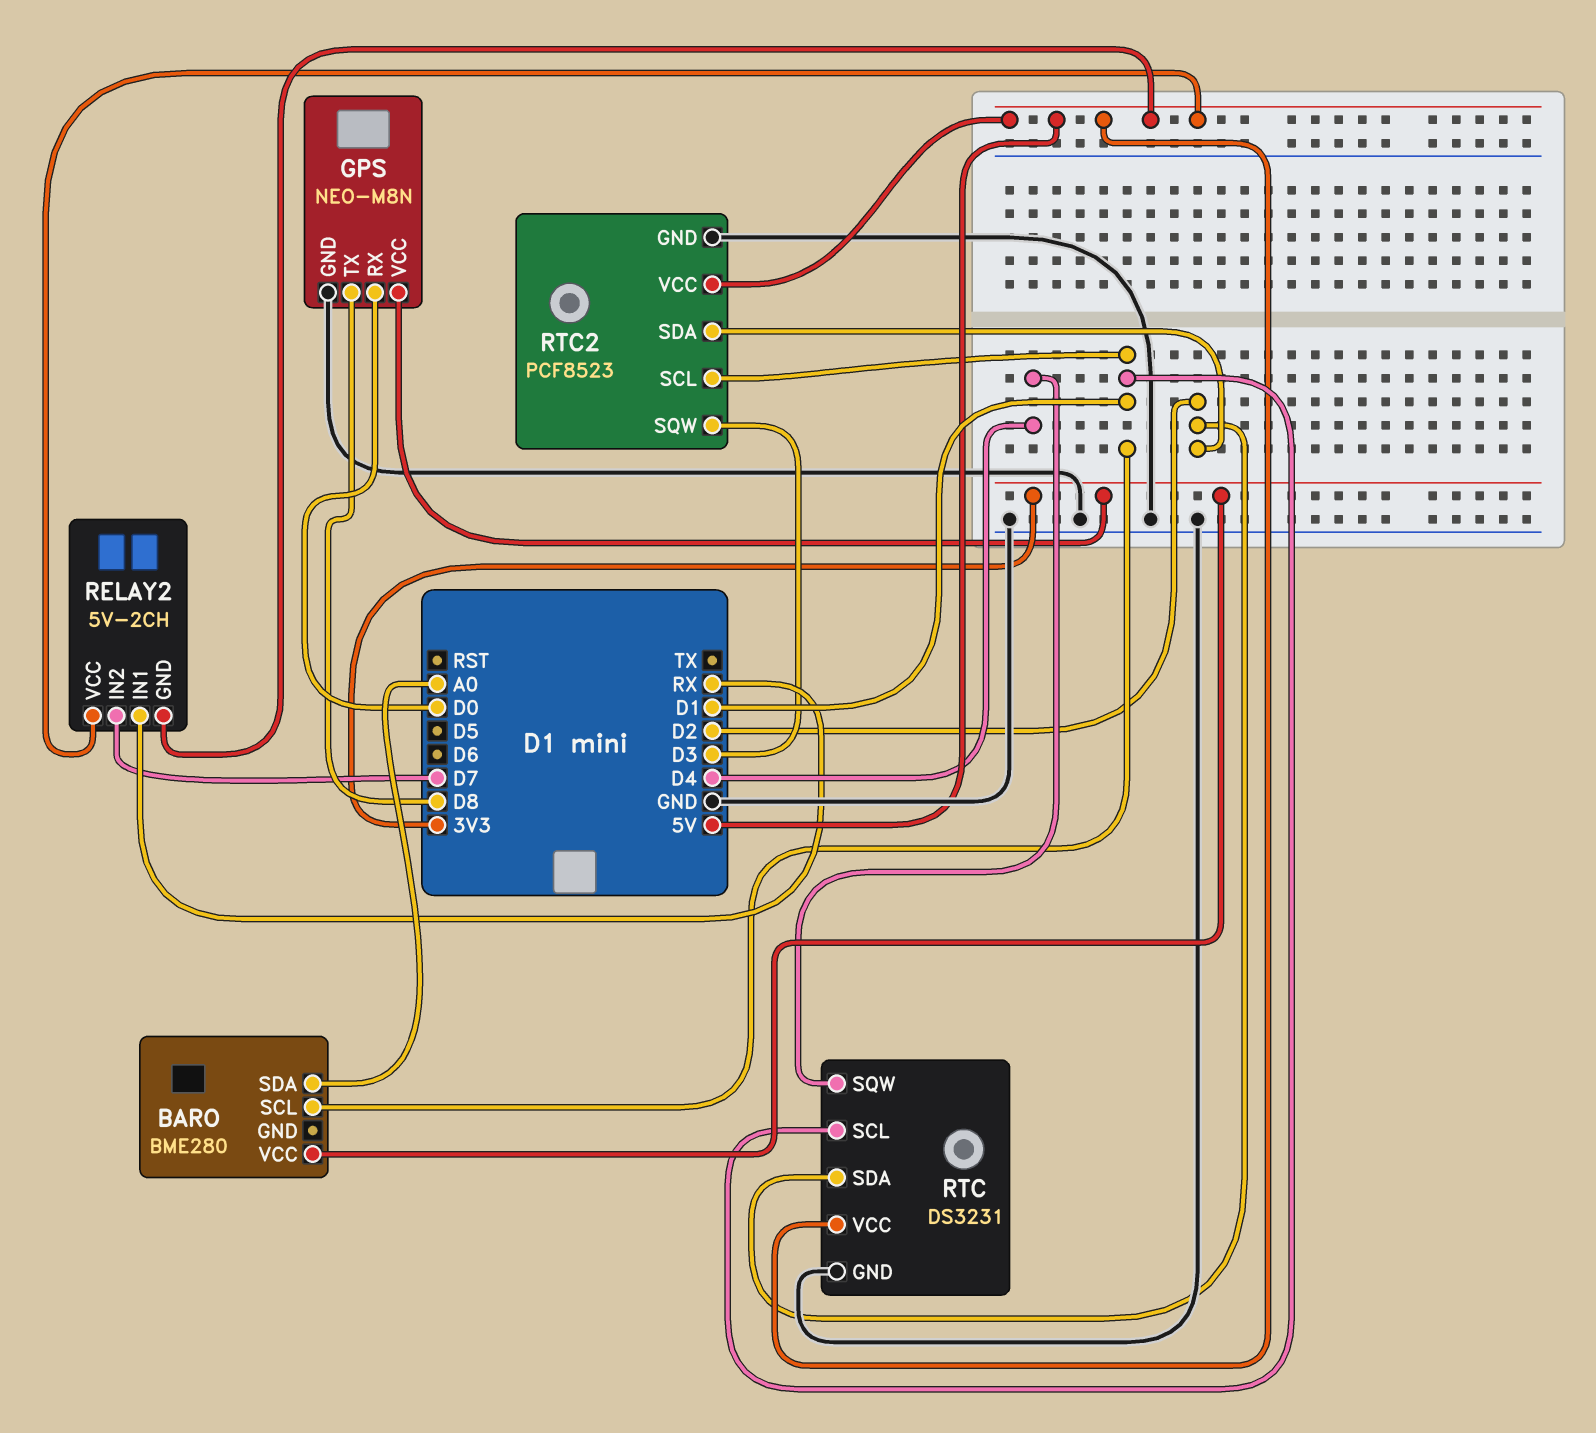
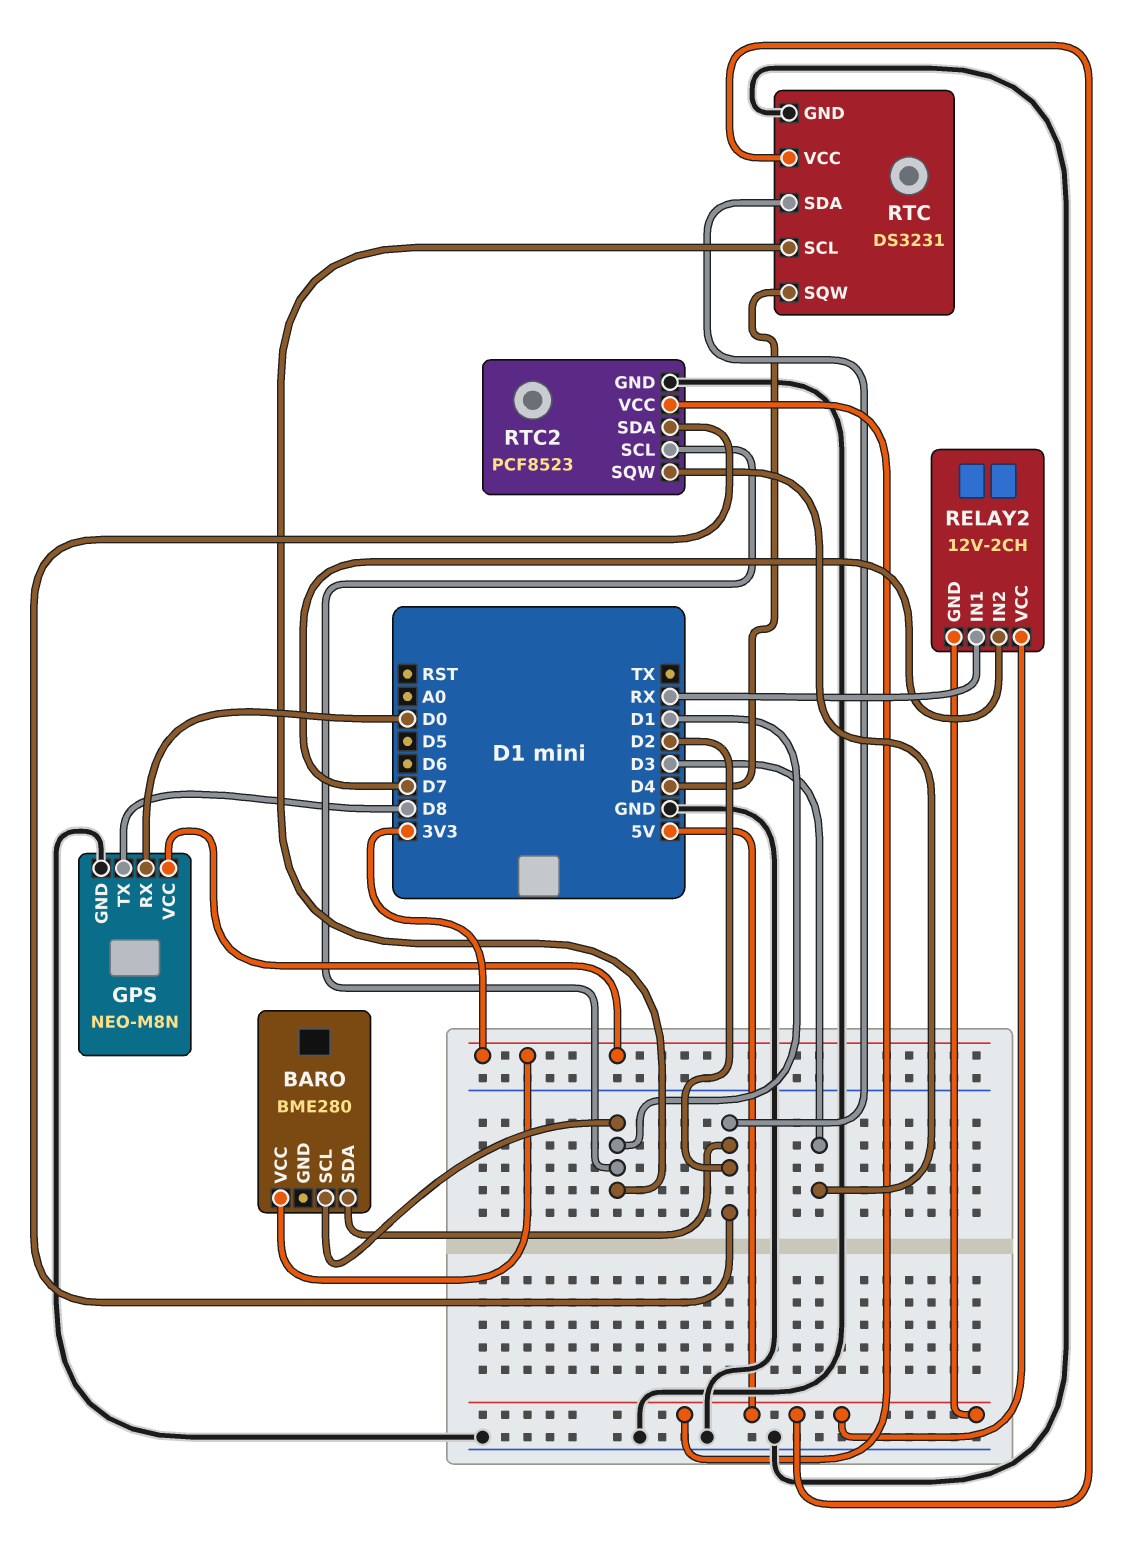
BARO pin SDA: A0 -> D2
RELAY2: 5V-2CH -> 12V-2CH

